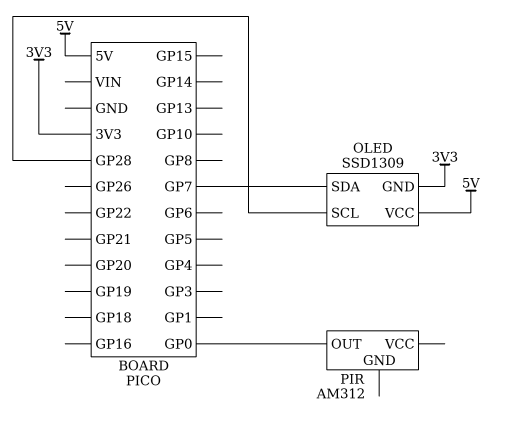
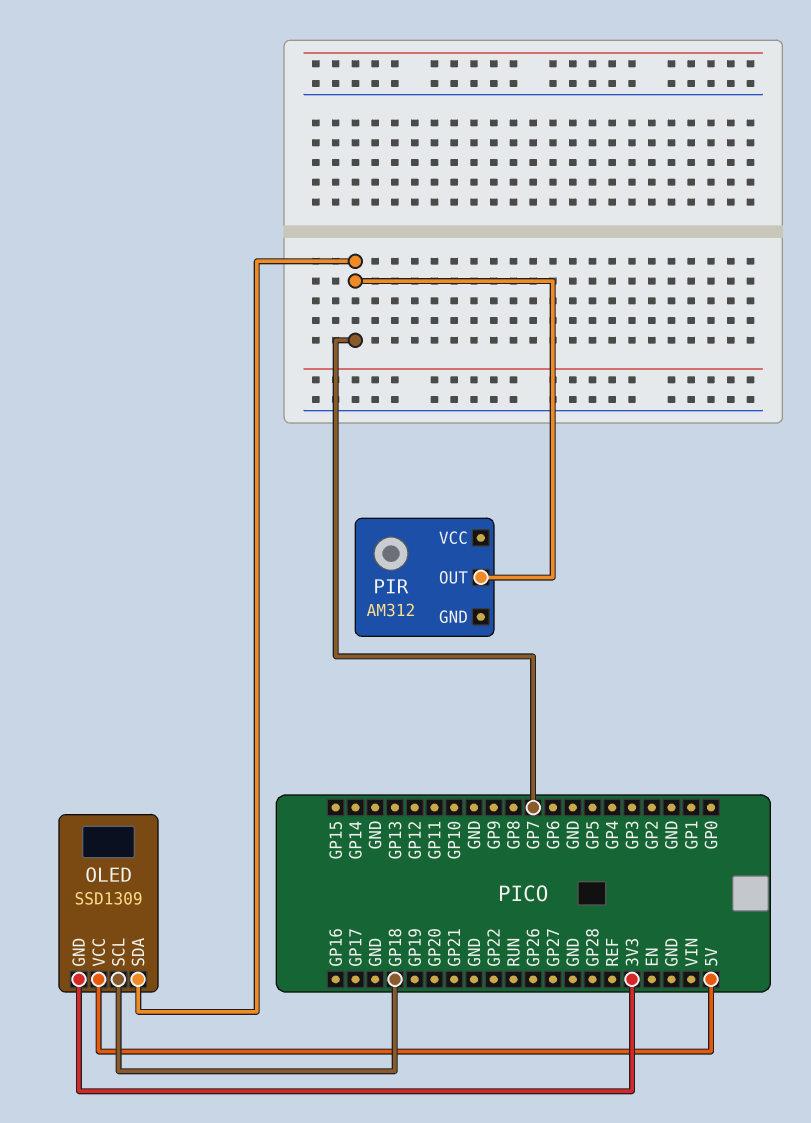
OLED pin SCL: GP28 -> GP18
PIR pin OUT: GP0 -> GP7

